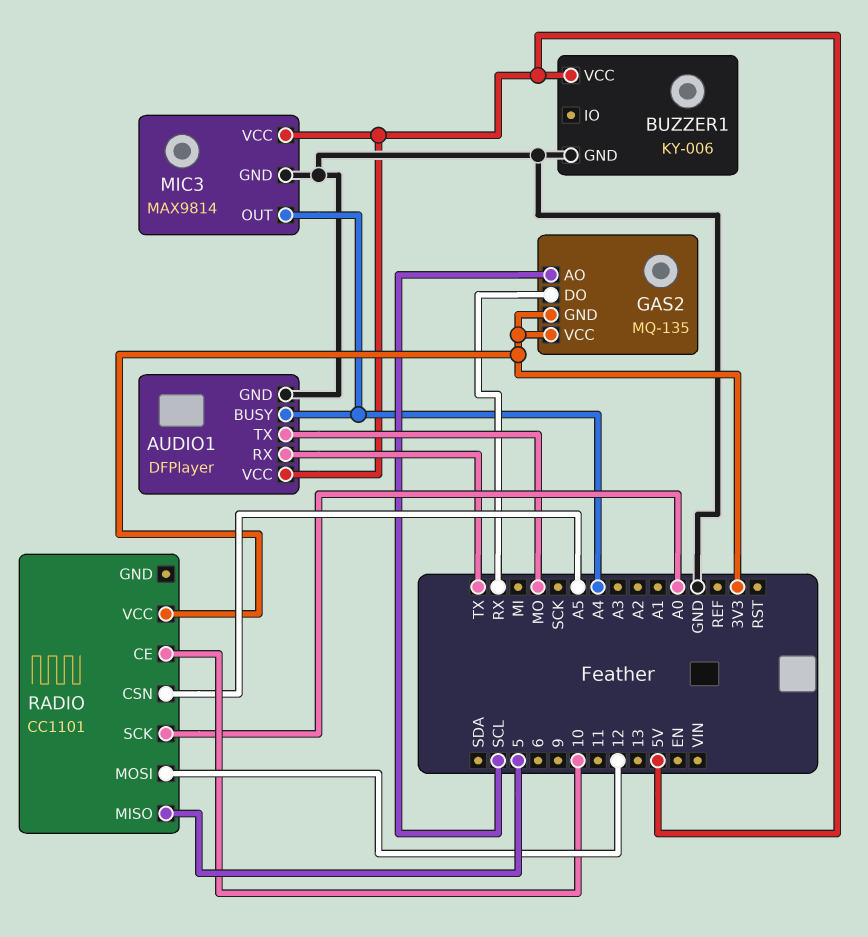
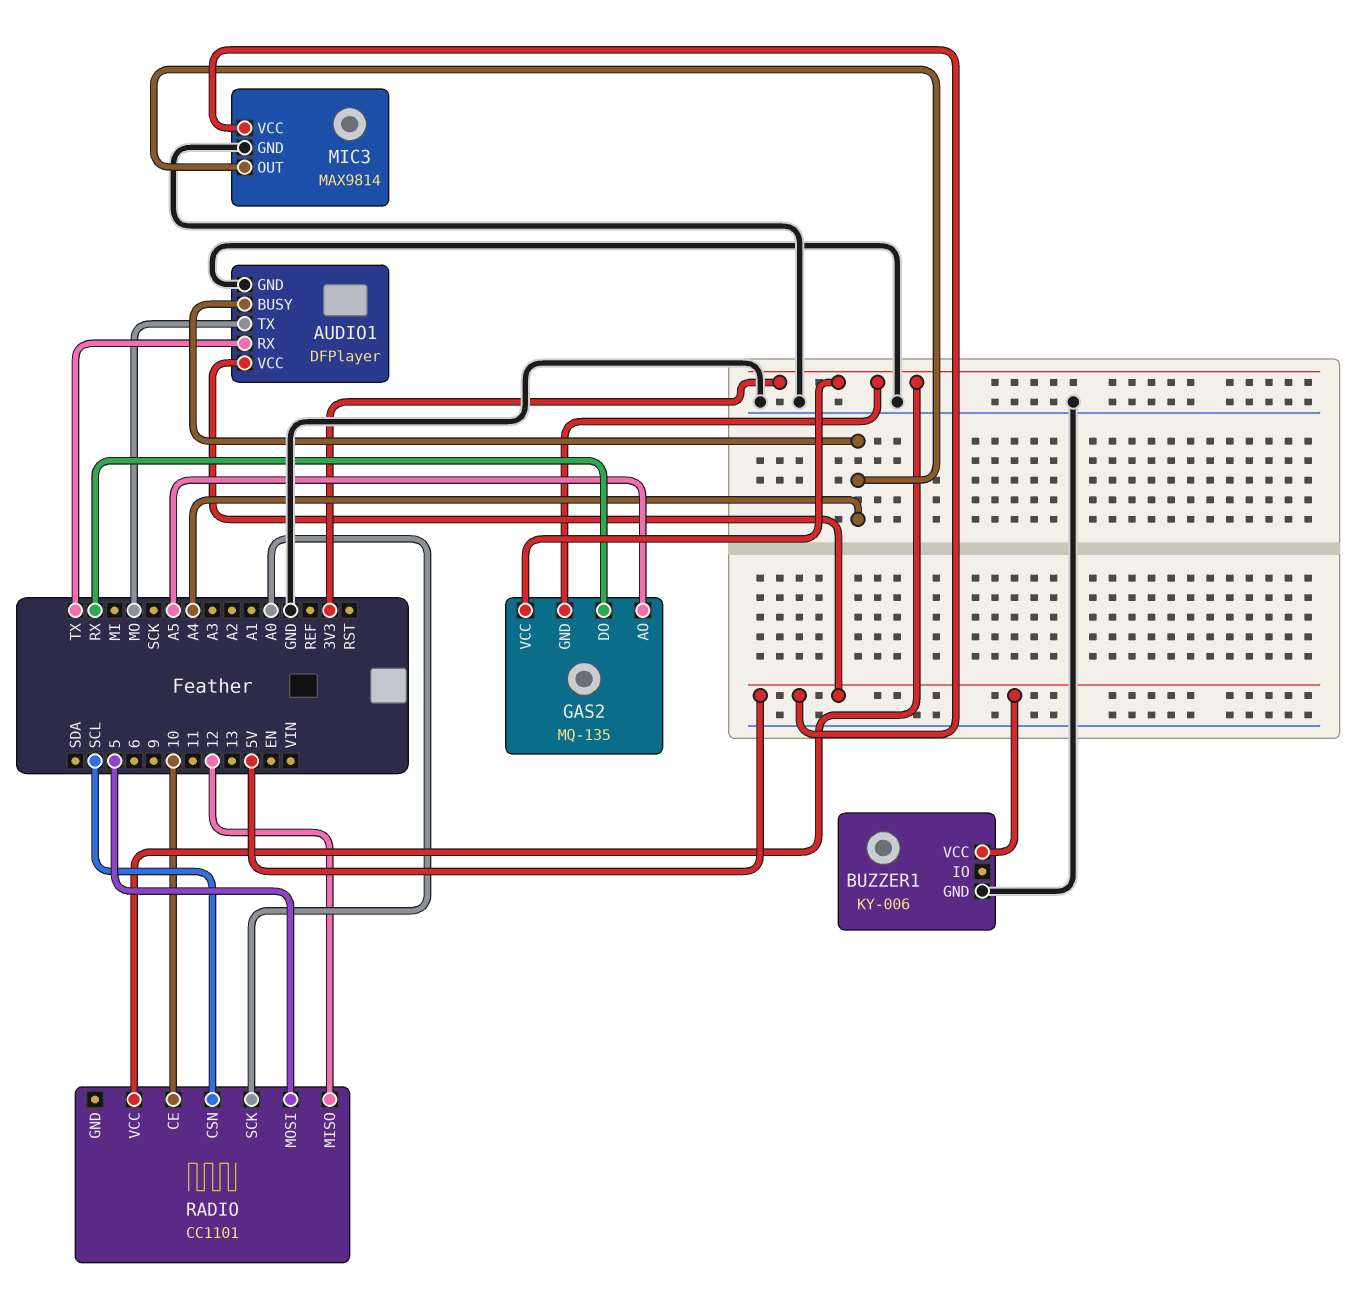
GAS2 pin AO: SCL -> A5
RADIO pin CSN: A5 -> SCL
RADIO pin MISO: 5 -> 12
RADIO pin MOSI: 12 -> 5

